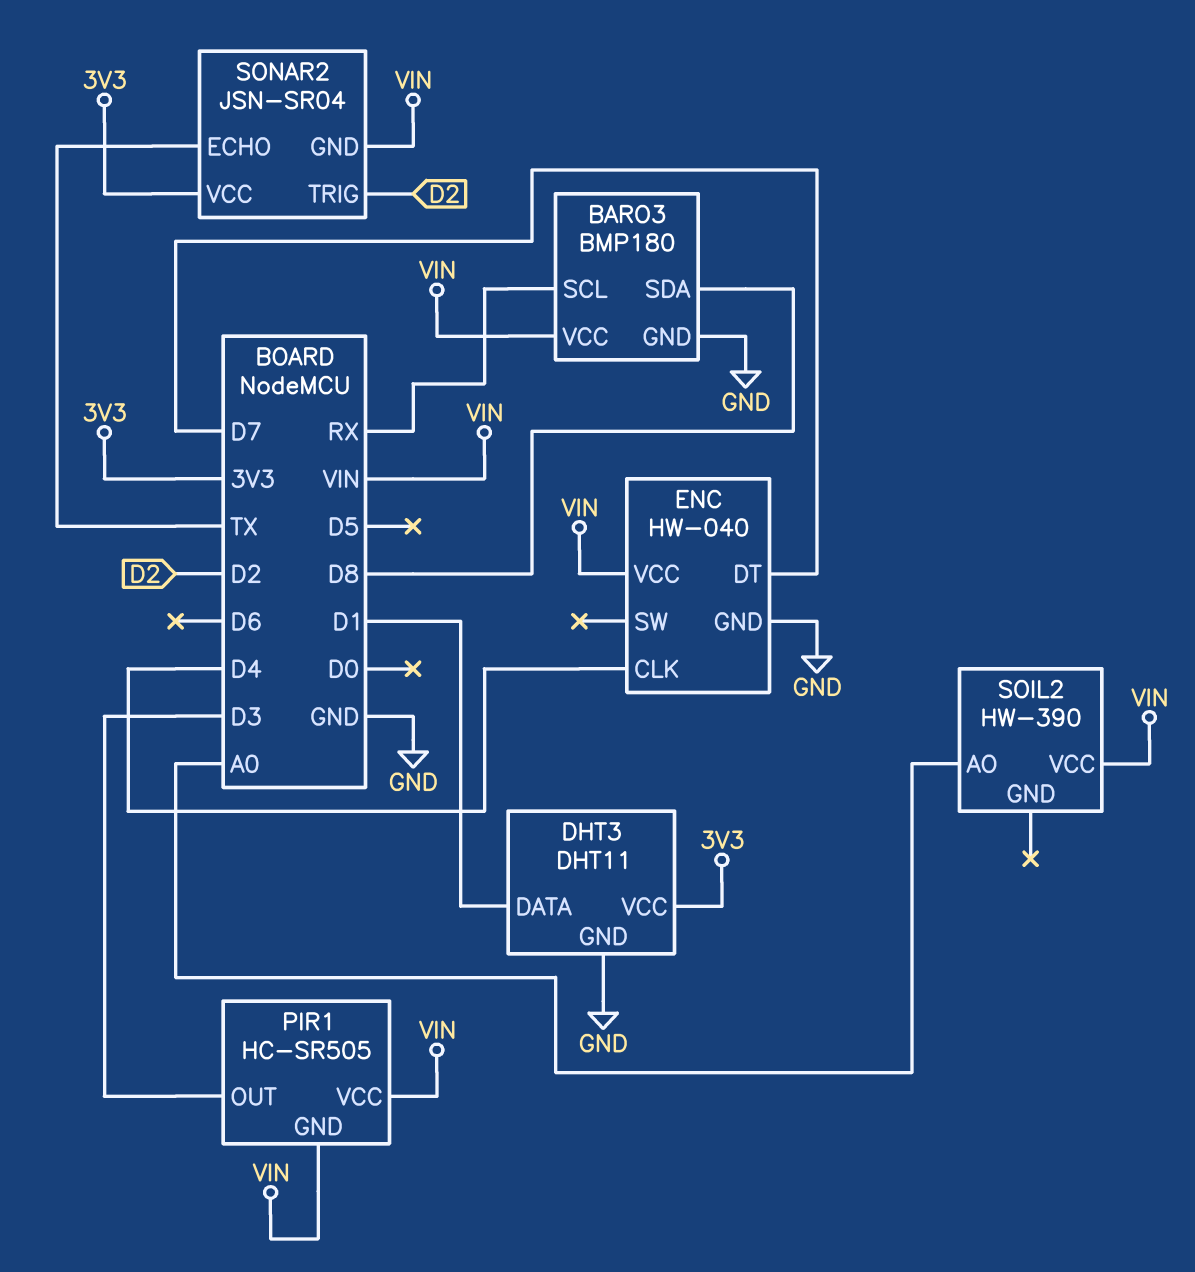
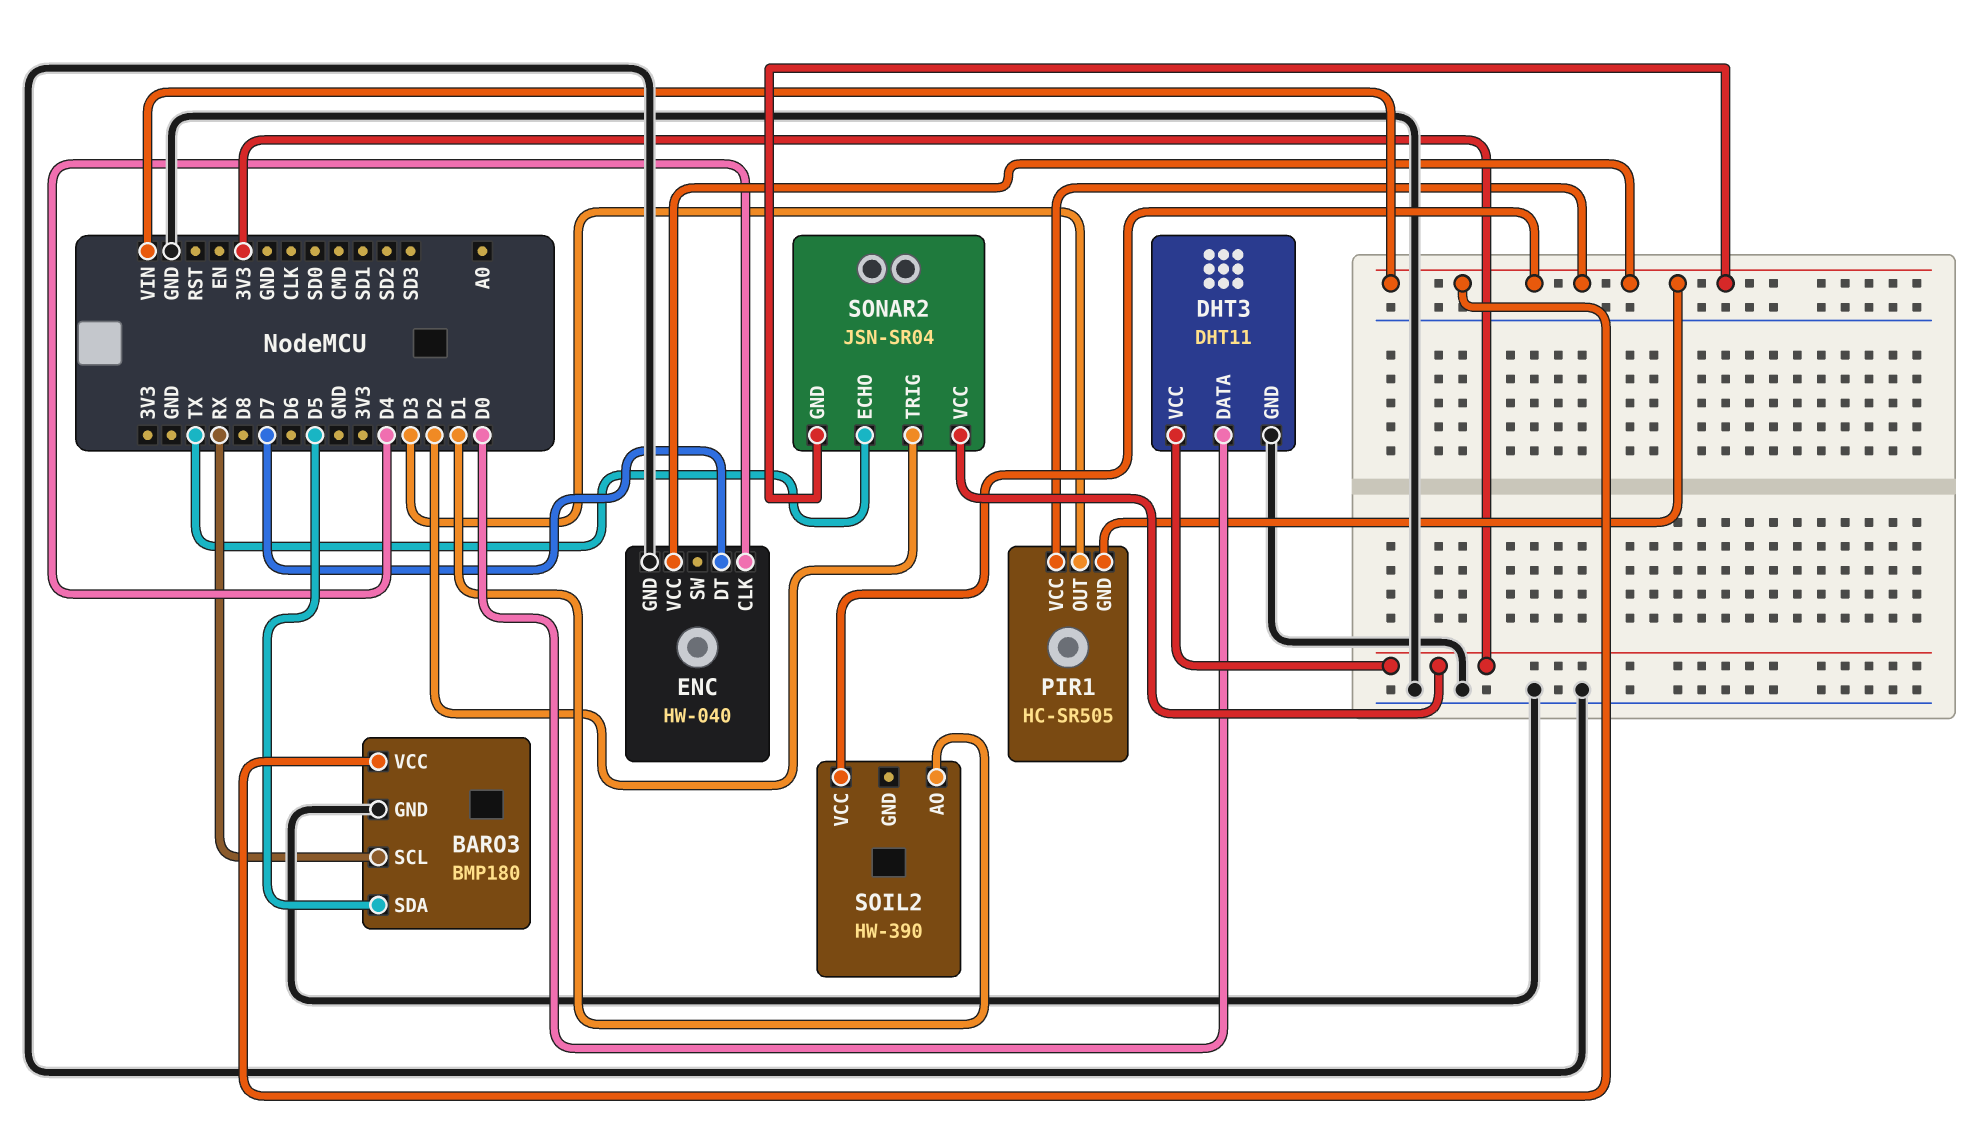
BARO3 pin SDA: D8 -> D5
DHT3 pin DATA: D1 -> D0
SOIL2 pin AO: A0 -> D1

